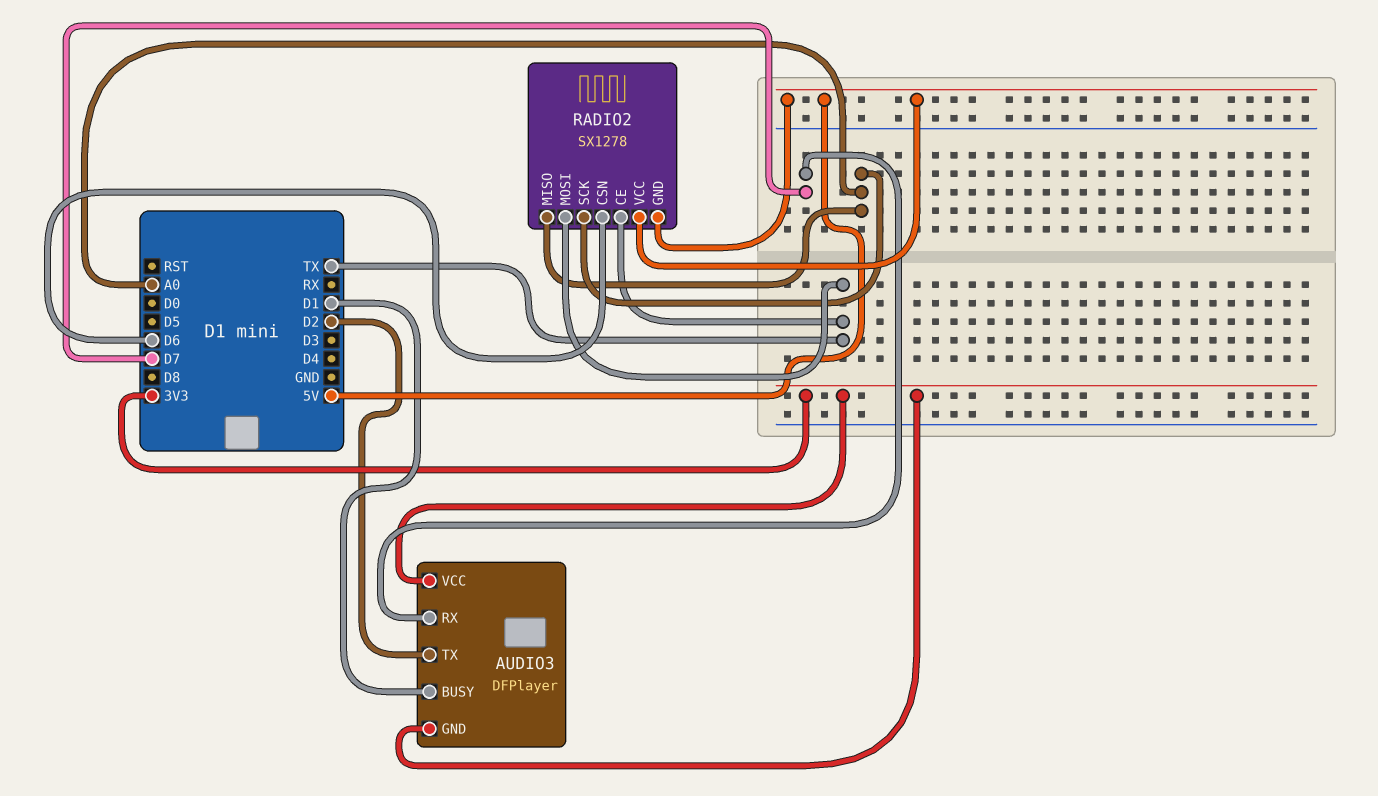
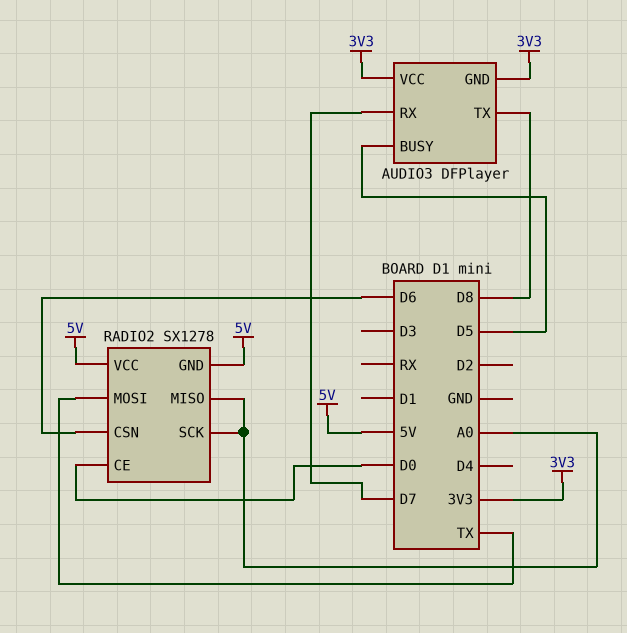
AUDIO3 pin BUSY: D1 -> D5
AUDIO3 pin TX: D2 -> D8
RADIO2 pin CE: TX -> D0

